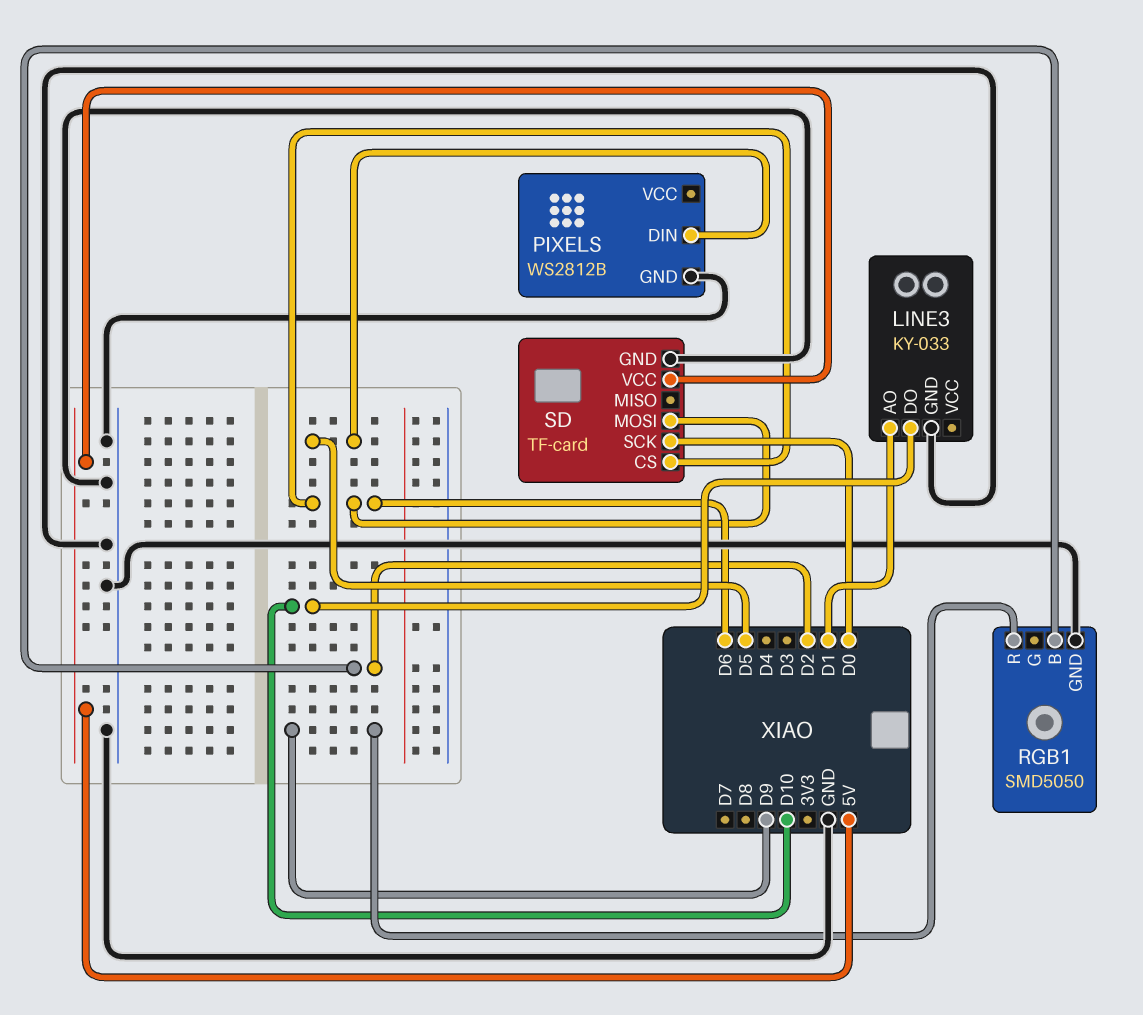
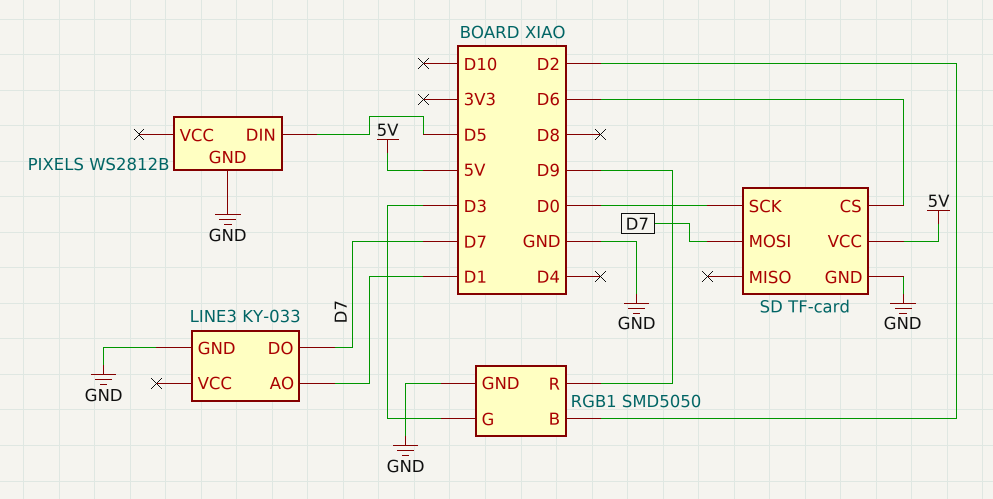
LINE3 pin DO: D10 -> D7
RGB1 pin G: none -> D3
SD pin MOSI: D6 -> D7

